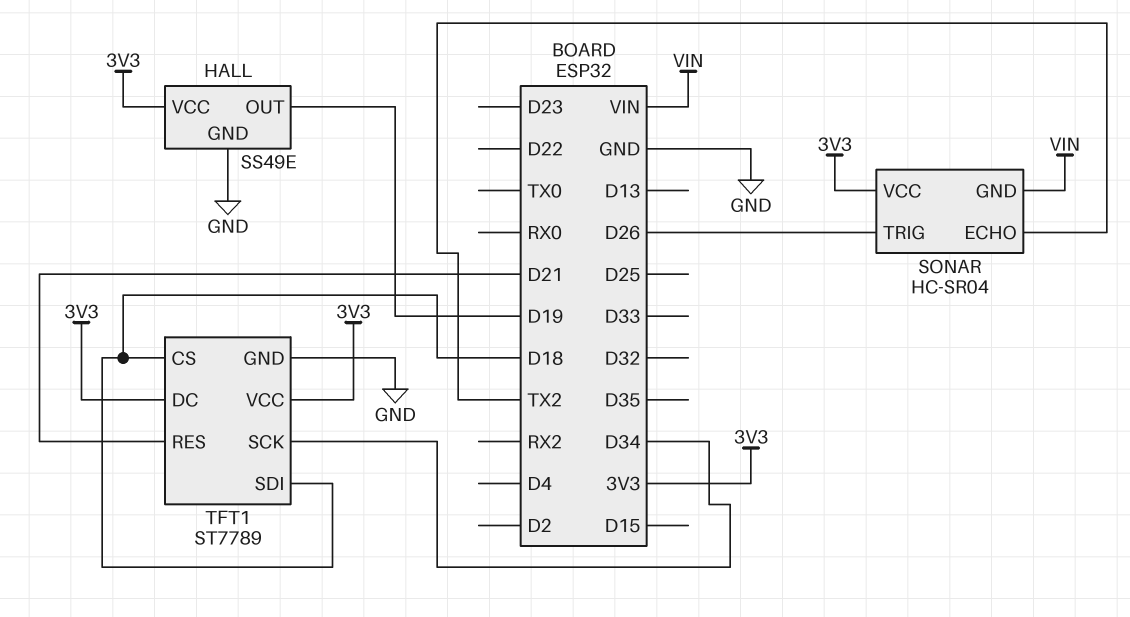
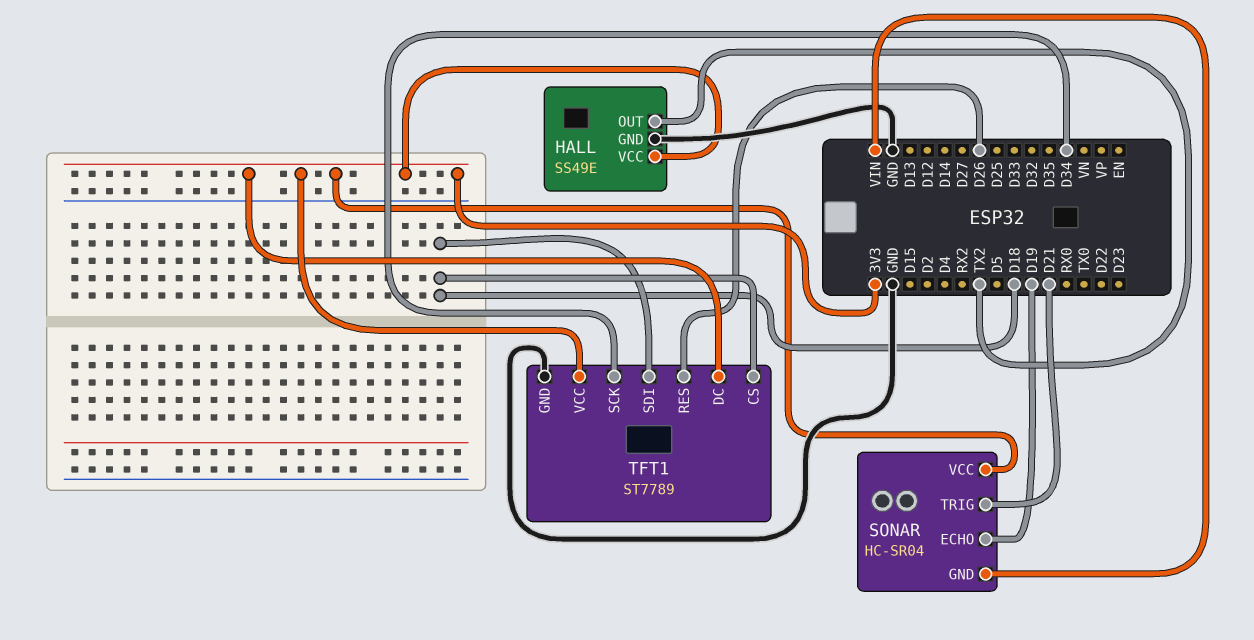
HALL pin OUT: D19 -> TX2
SONAR pin ECHO: TX2 -> D19
SONAR pin TRIG: D26 -> D21
TFT1 pin RES: D21 -> D26

